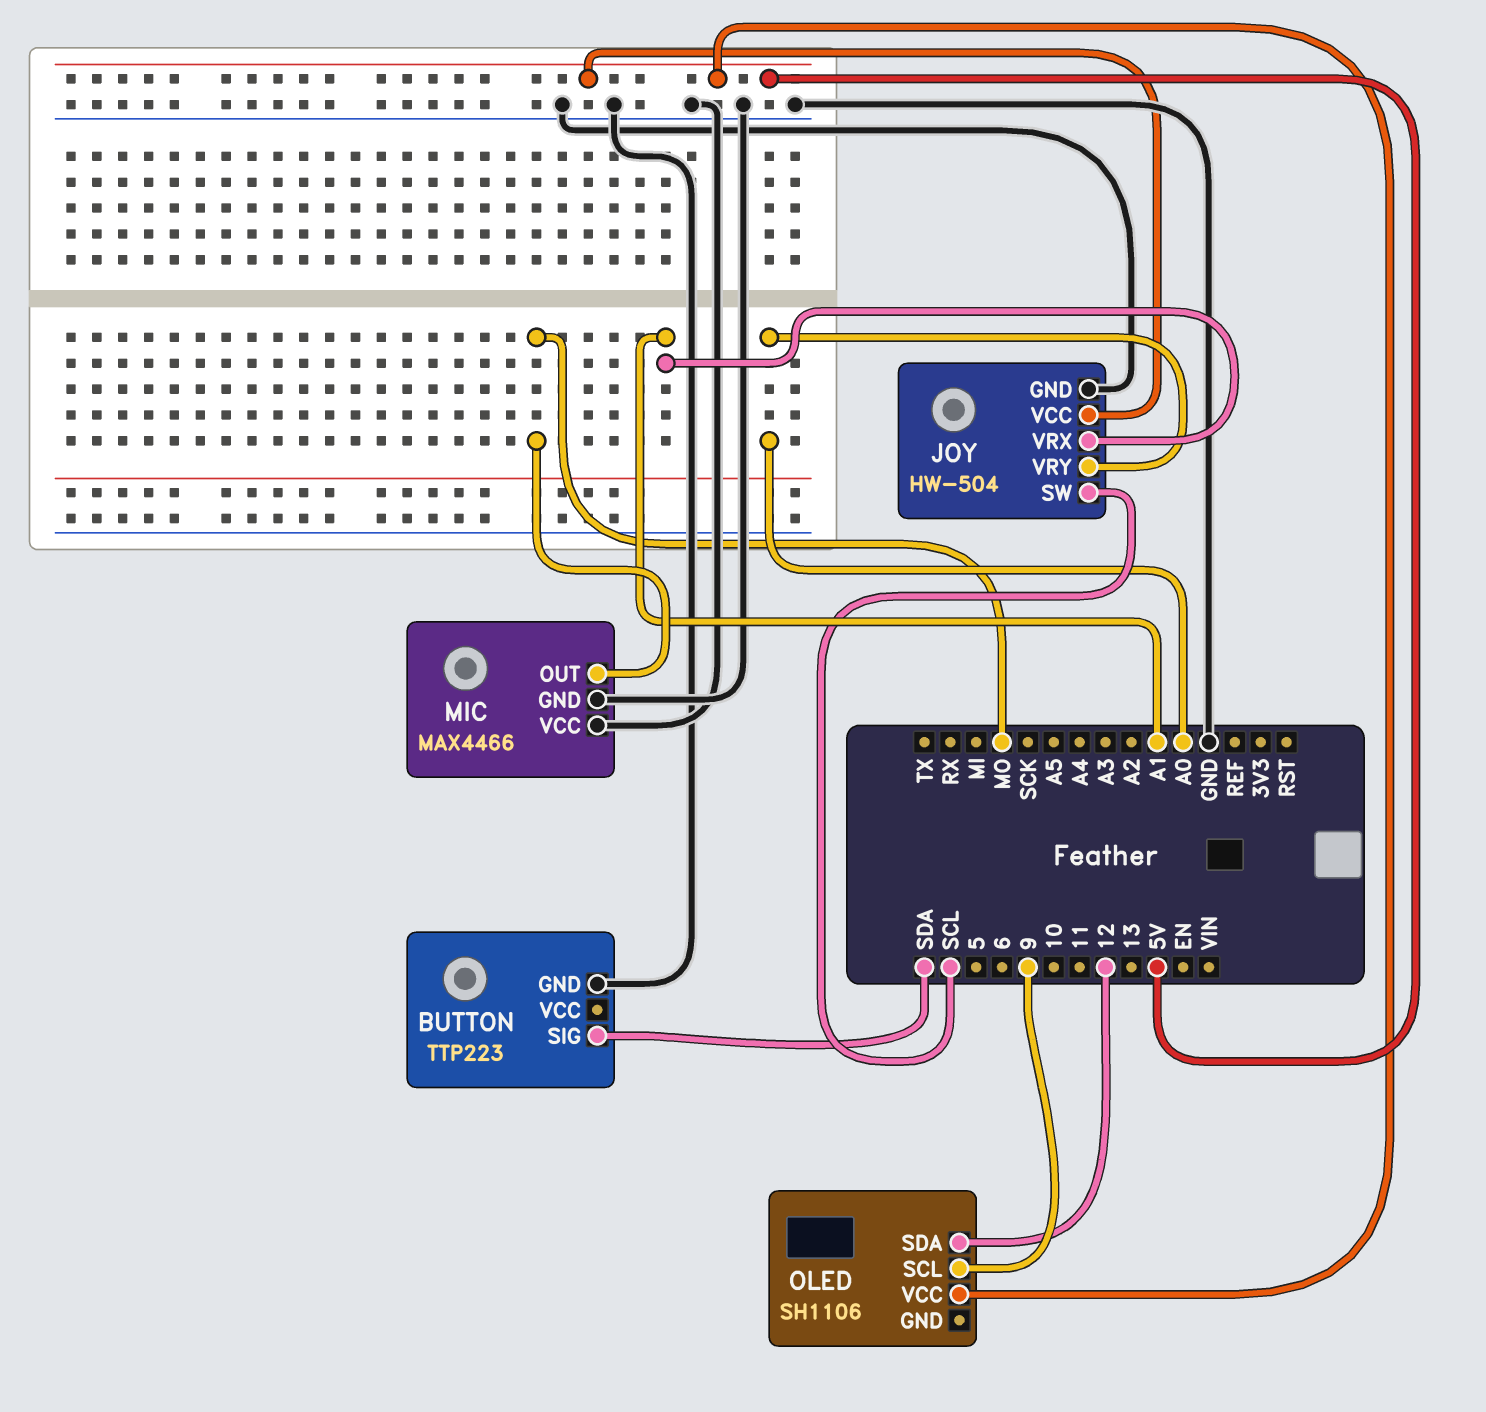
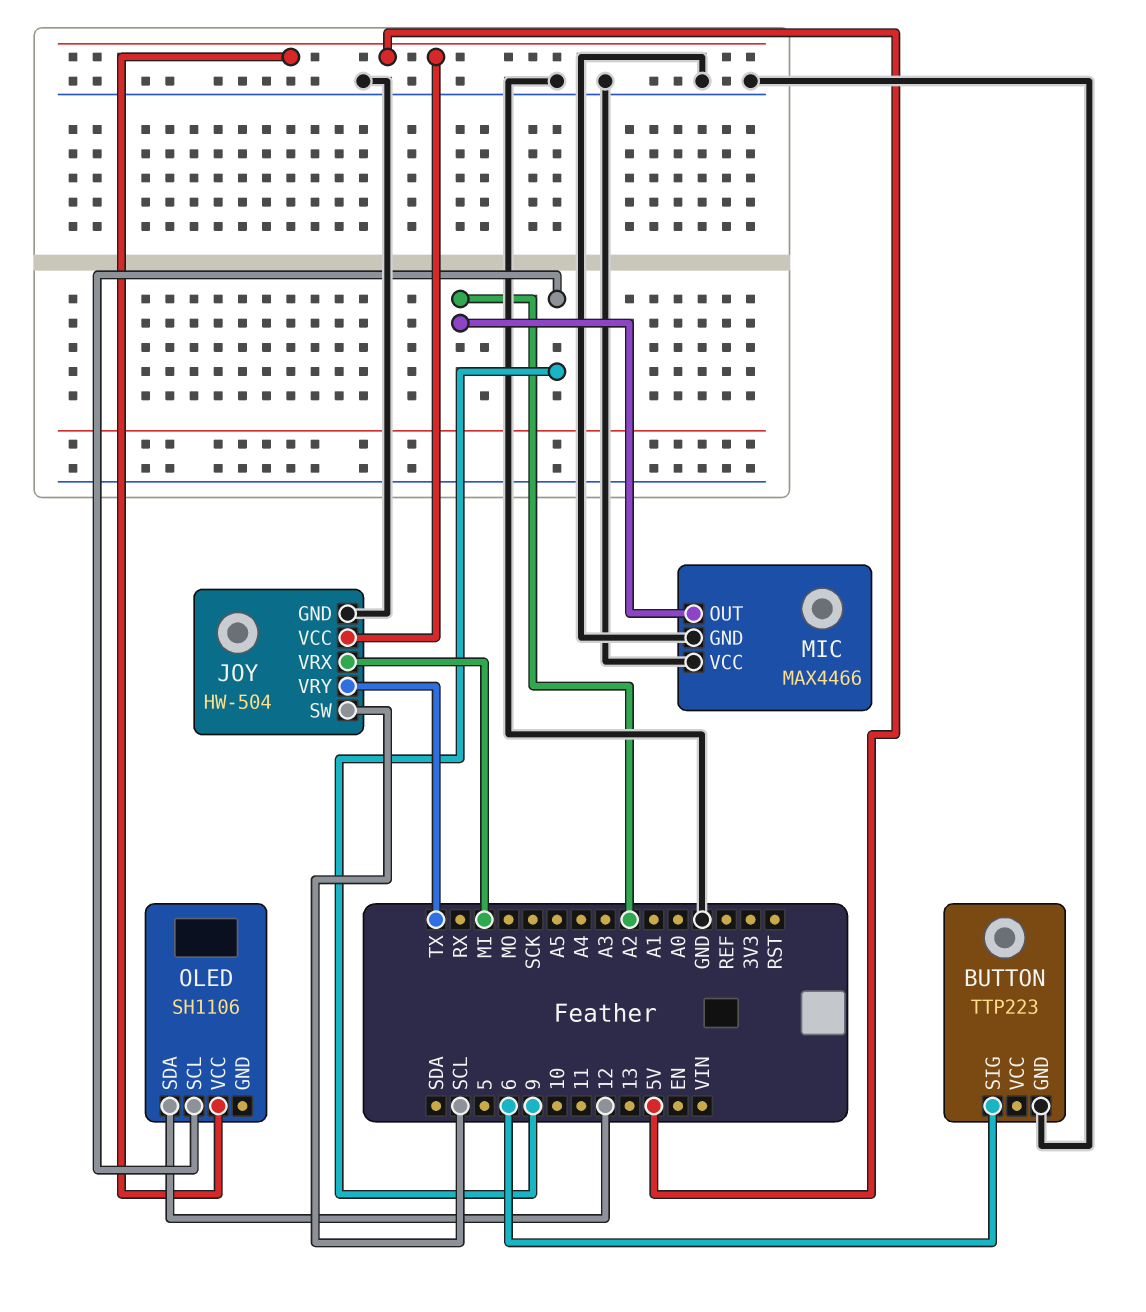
BUTTON pin SIG: SDA -> 6
JOY pin VRX: A1 -> MI
JOY pin VRY: A0 -> TX
MIC pin OUT: MO -> A2

